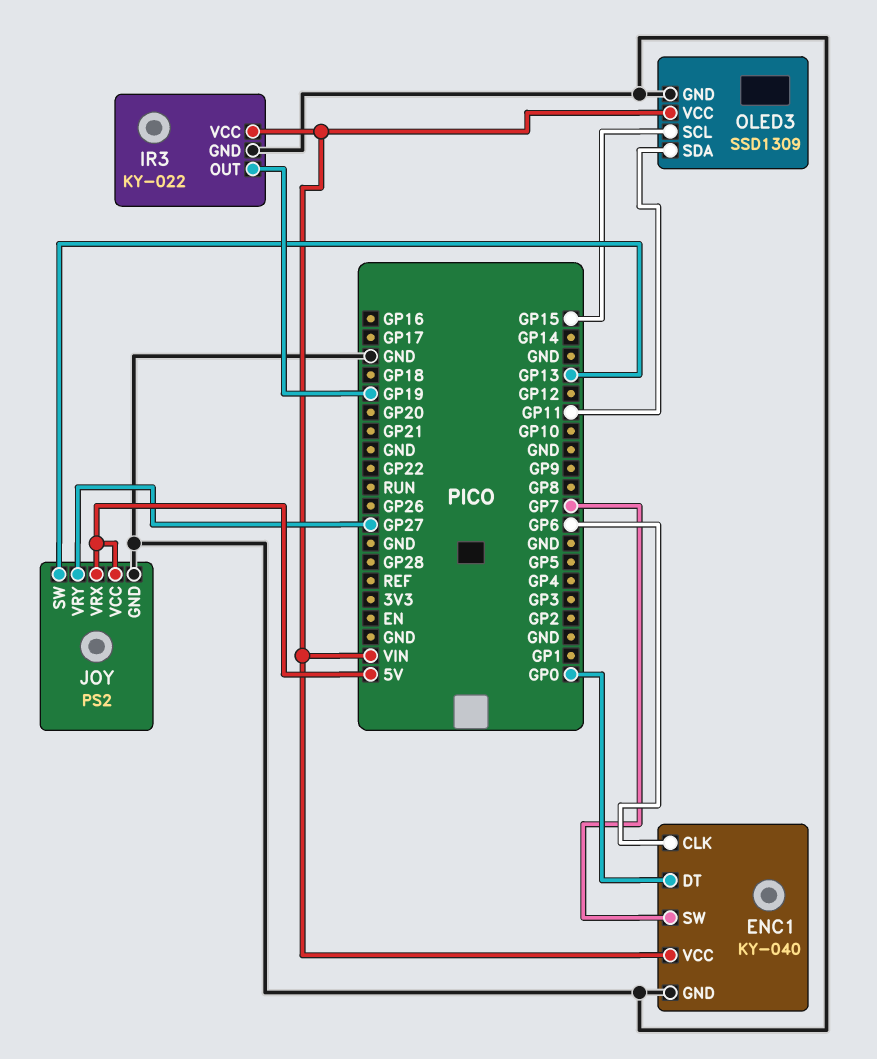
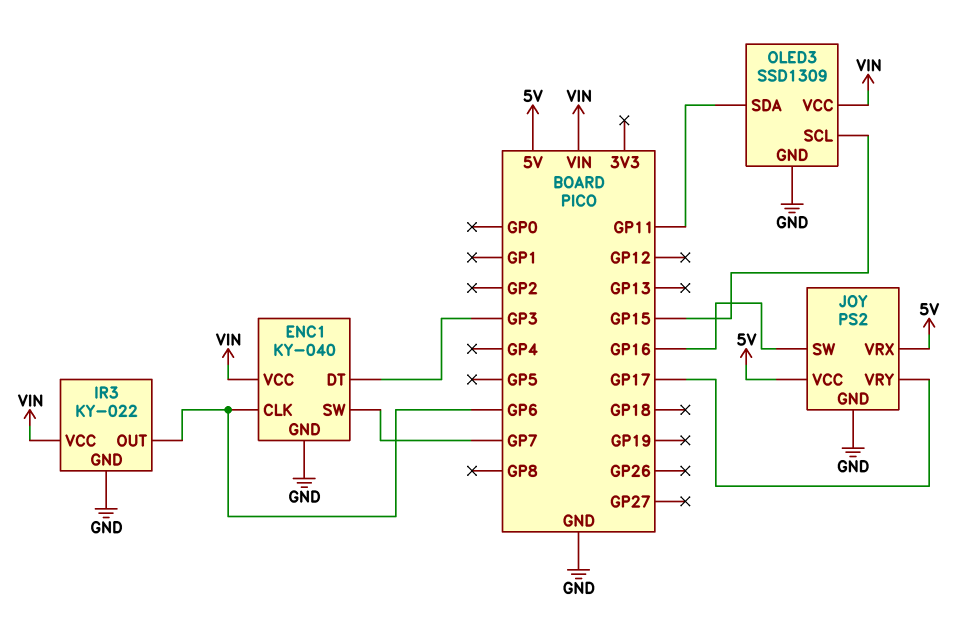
ENC1 pin DT: GP0 -> GP3
IR3 pin OUT: GP19 -> GP6
JOY pin SW: GP13 -> GP16
JOY pin VRY: GP27 -> GP17

